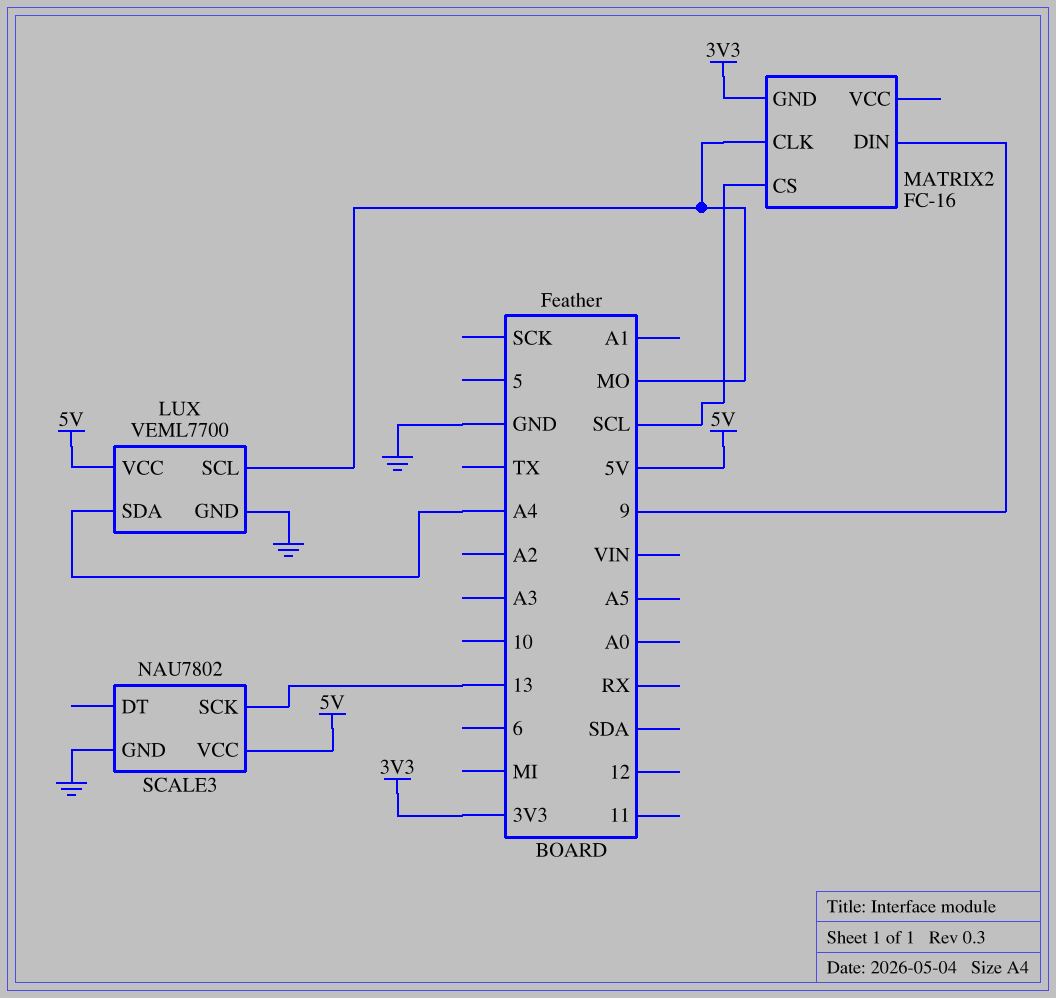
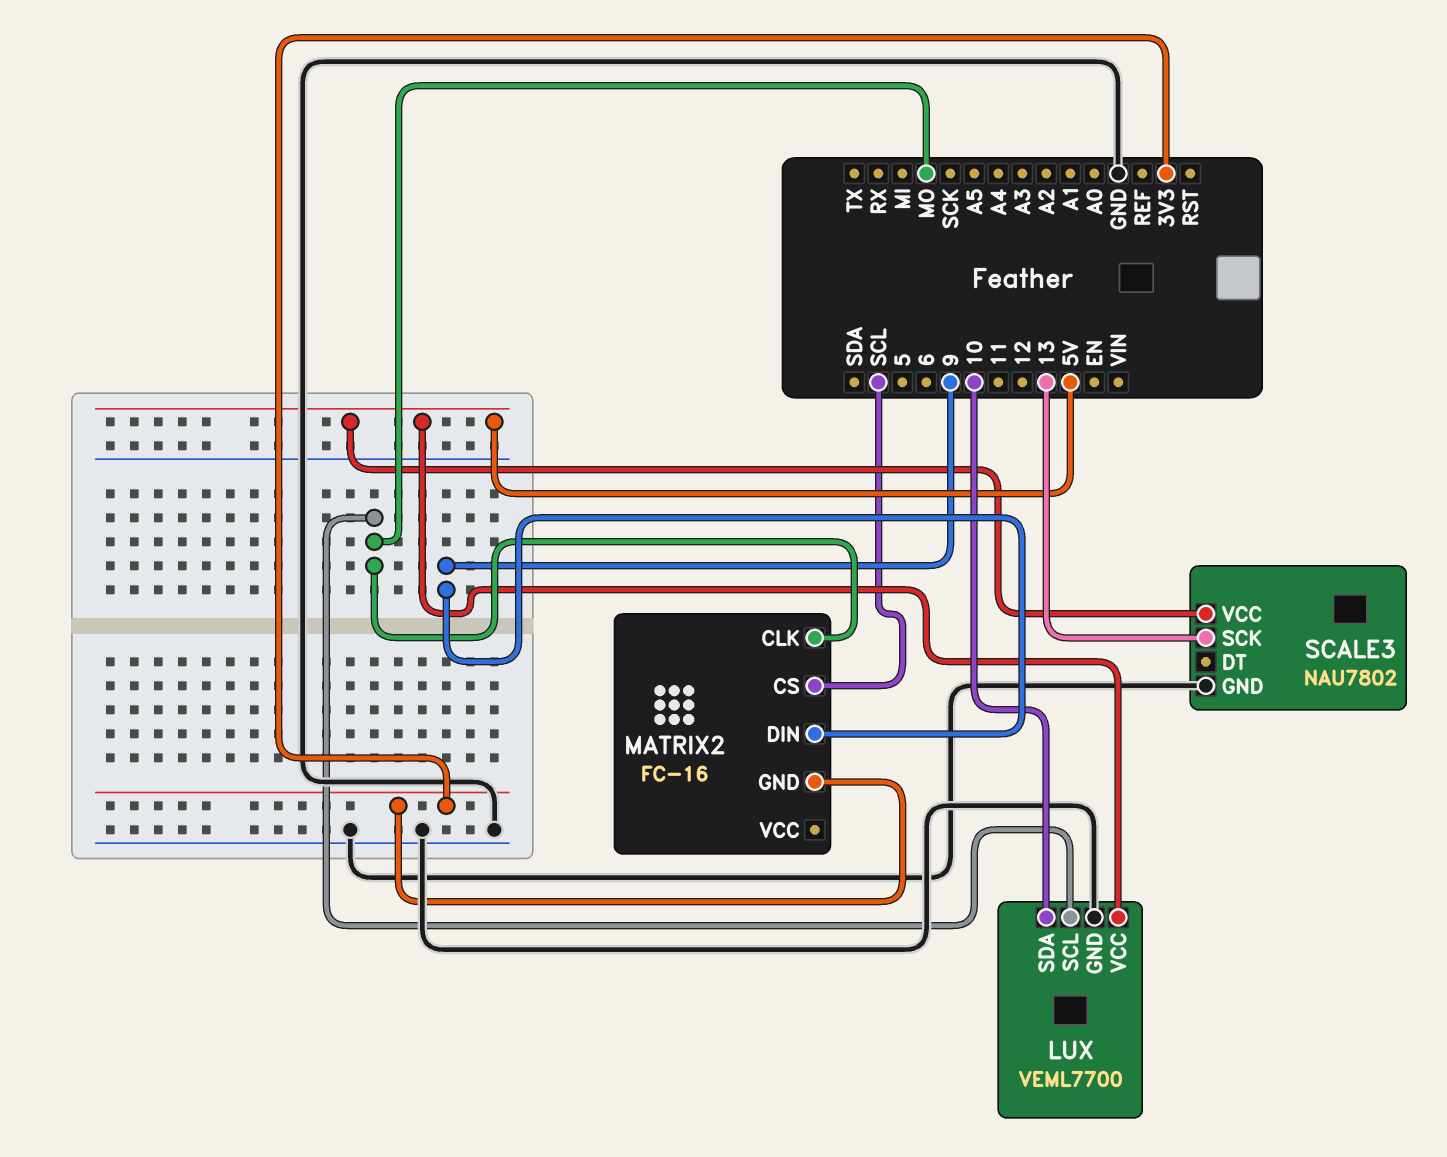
LUX pin SDA: A4 -> 10

